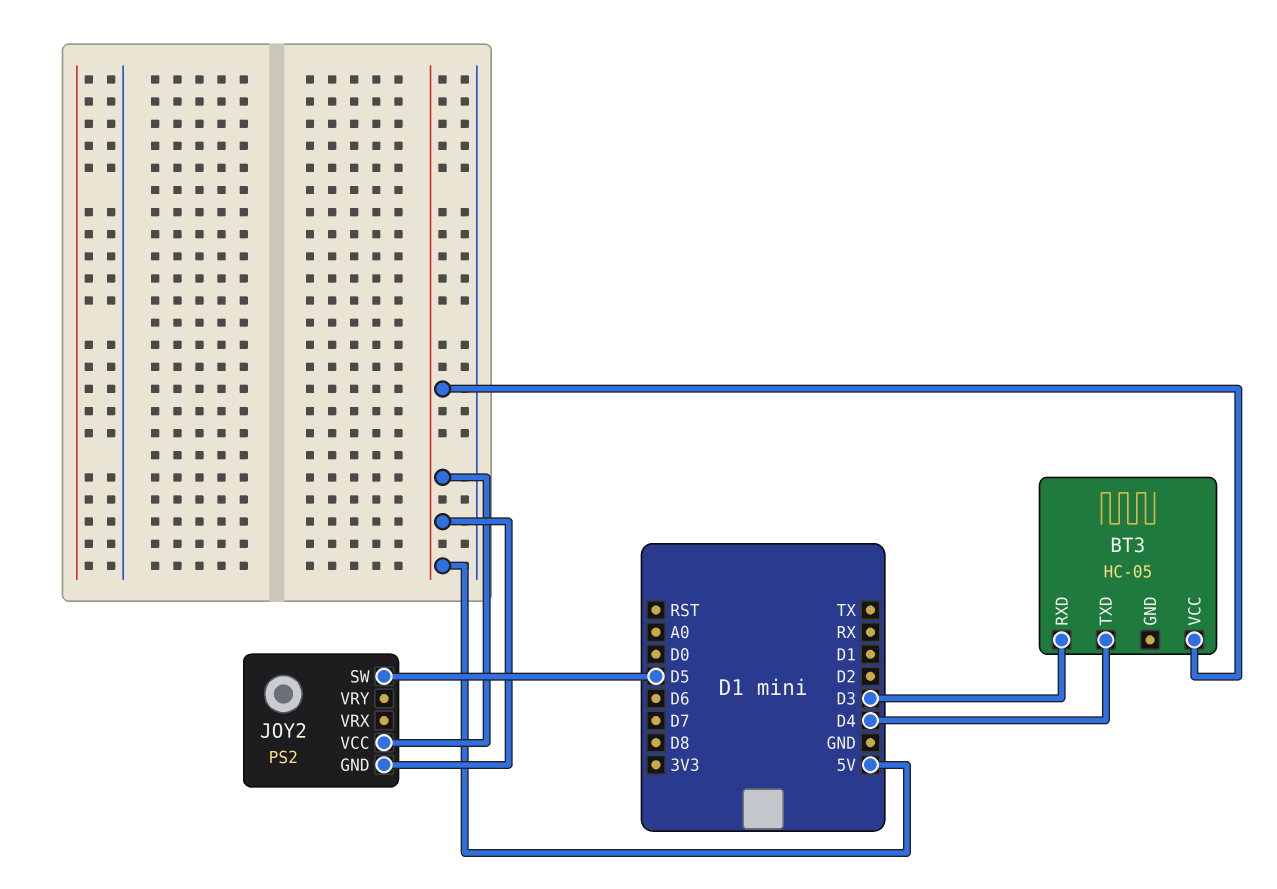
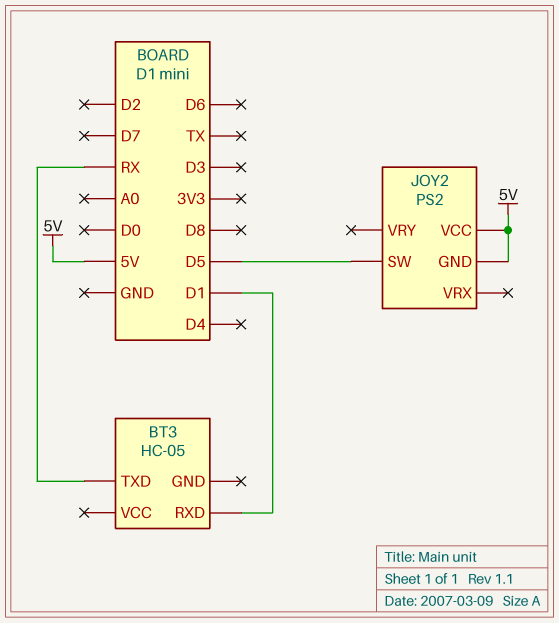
BT3 pin RXD: D3 -> D1
BT3 pin TXD: D4 -> RX
BT3 pin VCC: 5V -> none

